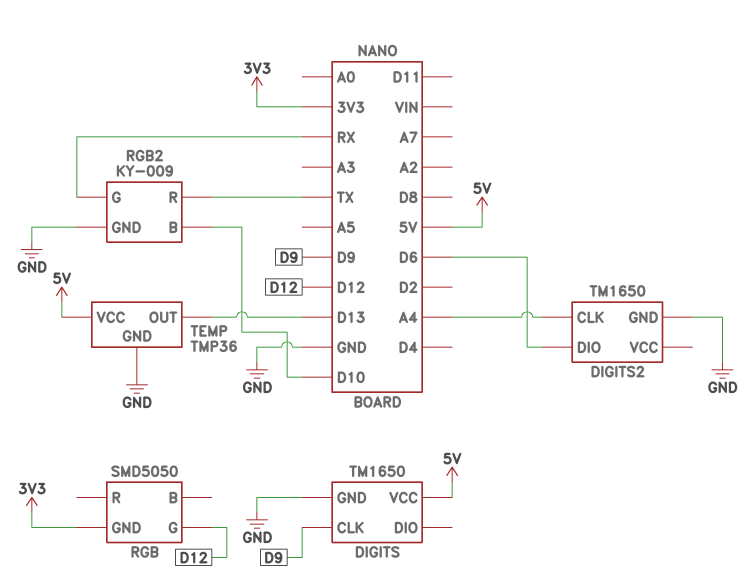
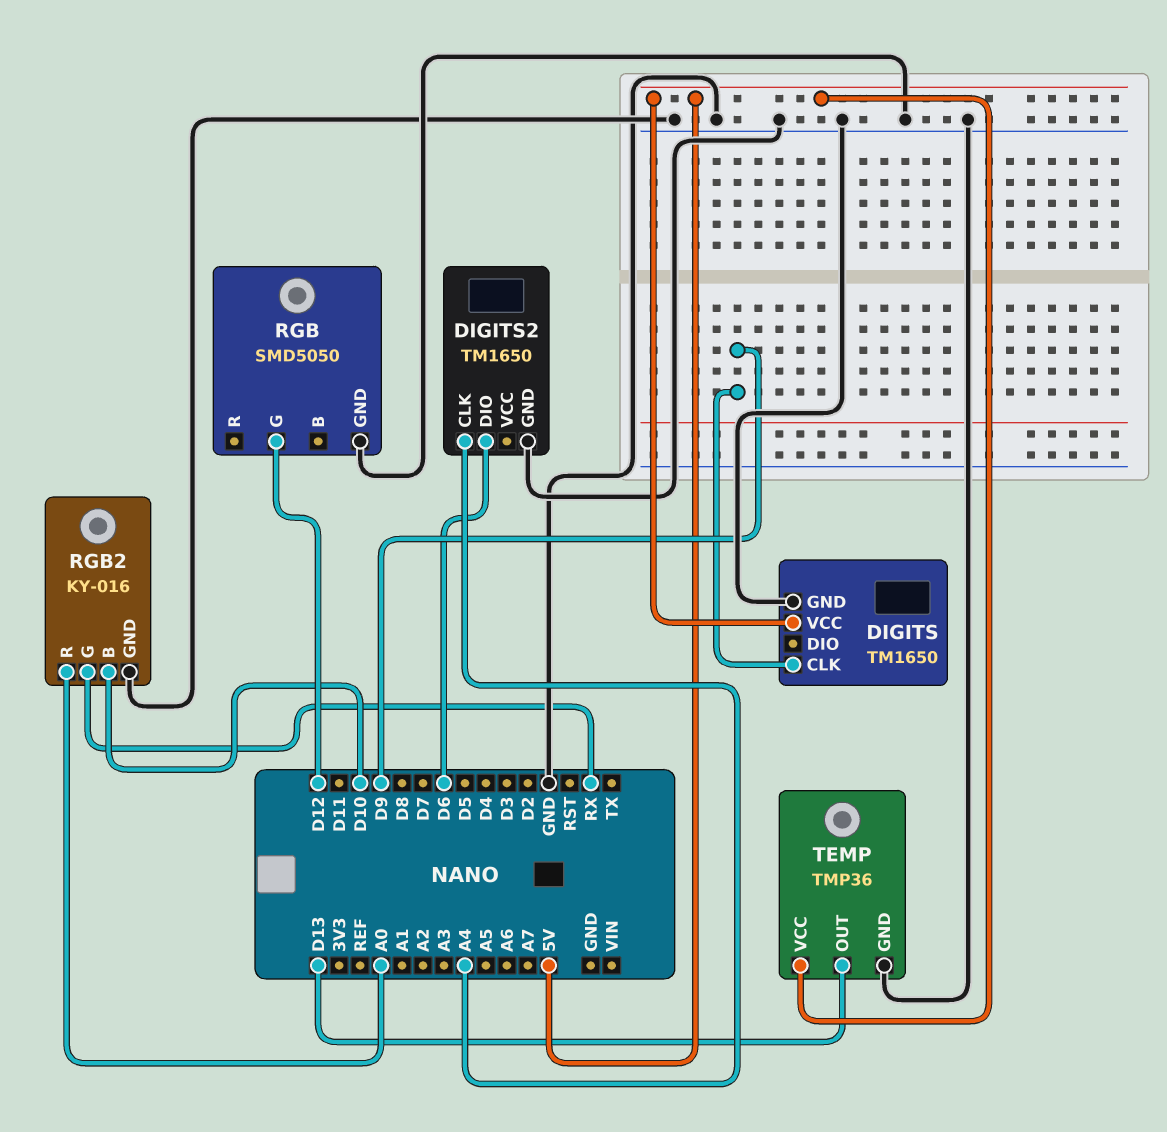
RGB pin GND: 3V3 -> GND
RGB2: KY-009 -> KY-016
RGB2 pin R: TX -> A0

